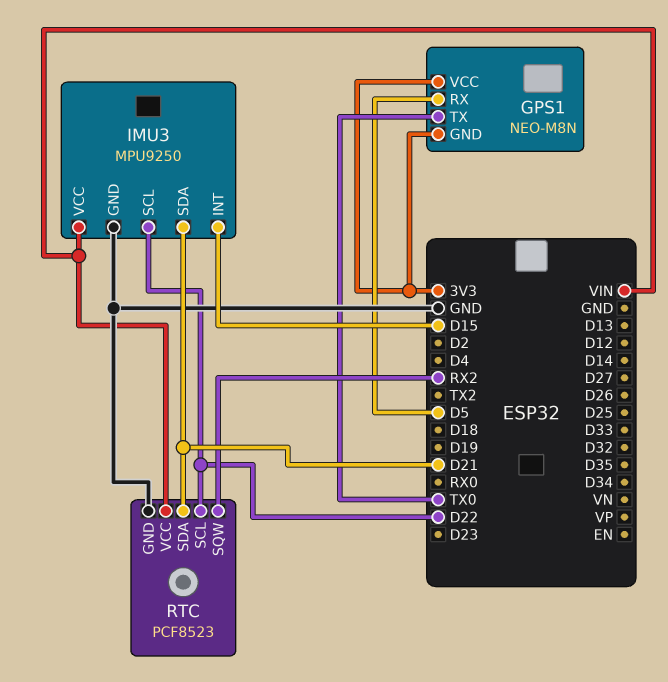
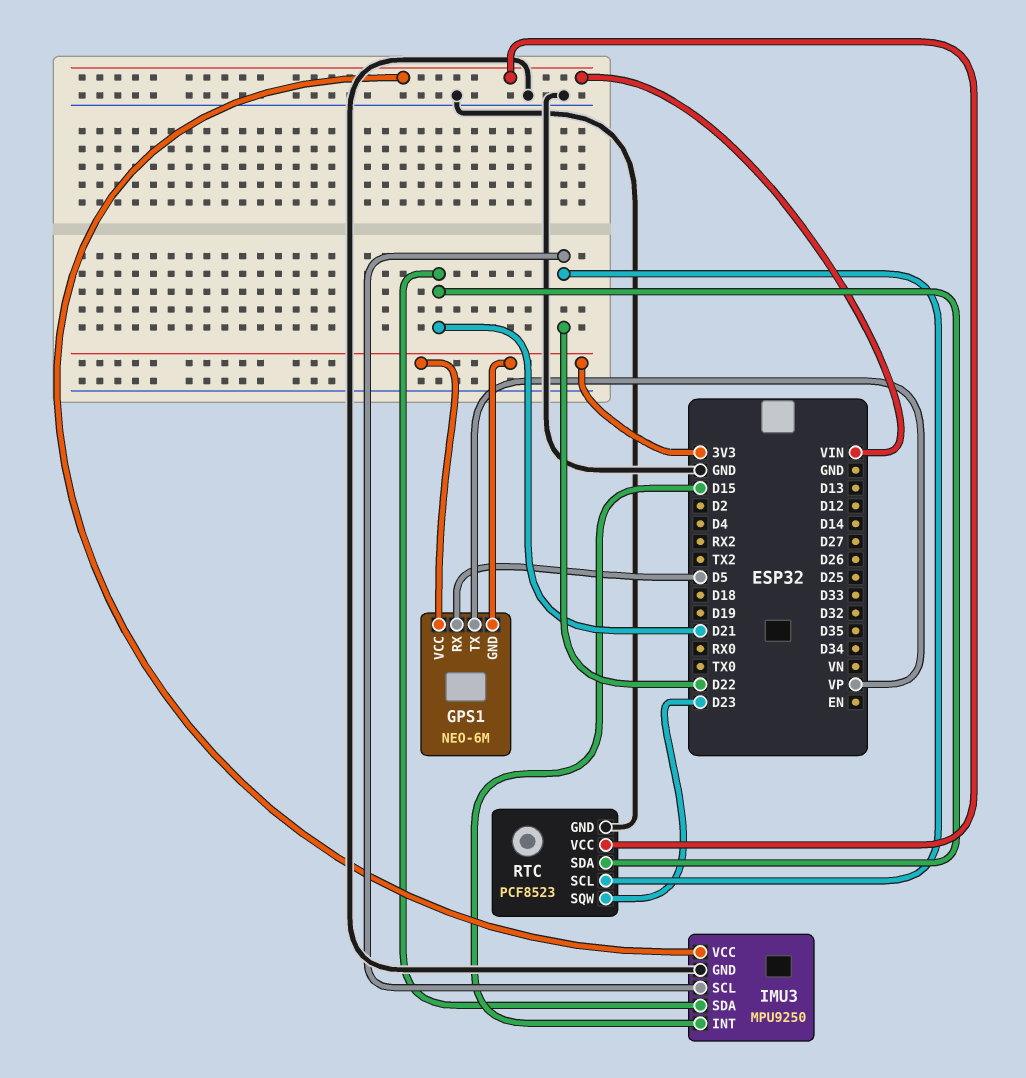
GPS1: NEO-M8N -> NEO-6M
GPS1 pin TX: TX0 -> VP
RTC pin SQW: RX2 -> D23

